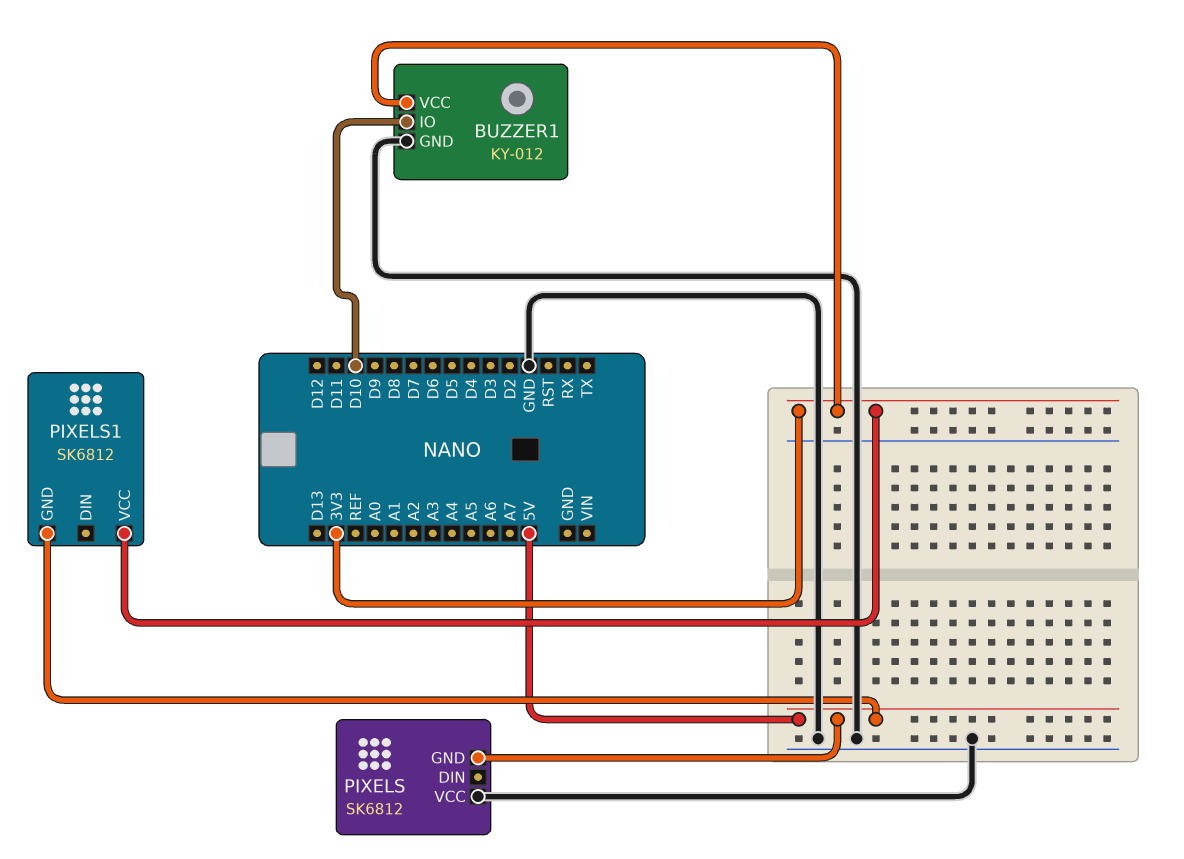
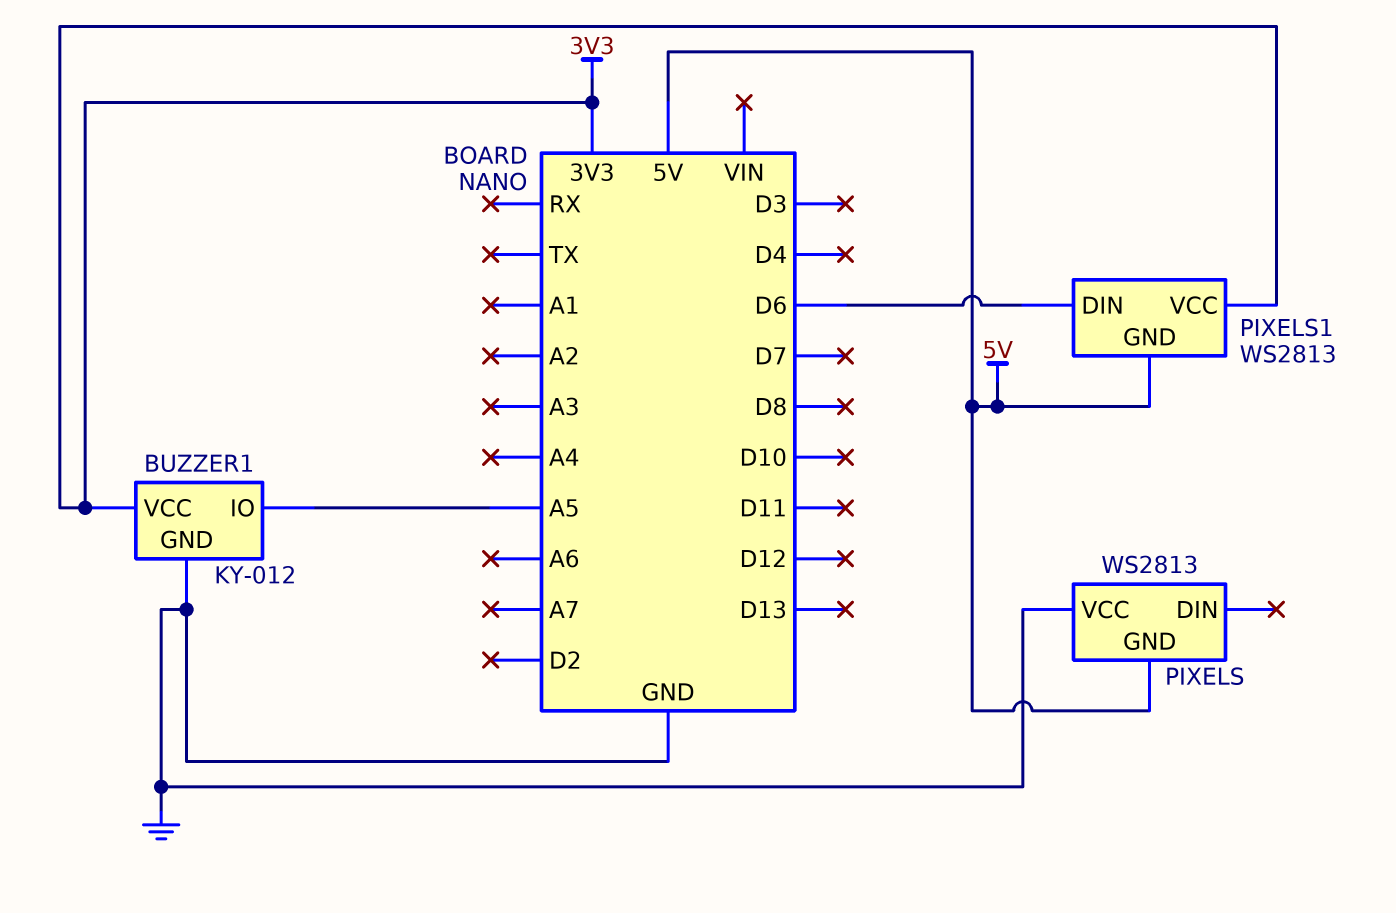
BUZZER1 pin IO: D10 -> A5
PIXELS: SK6812 -> WS2813
PIXELS1: SK6812 -> WS2813
PIXELS1 pin DIN: none -> D6

